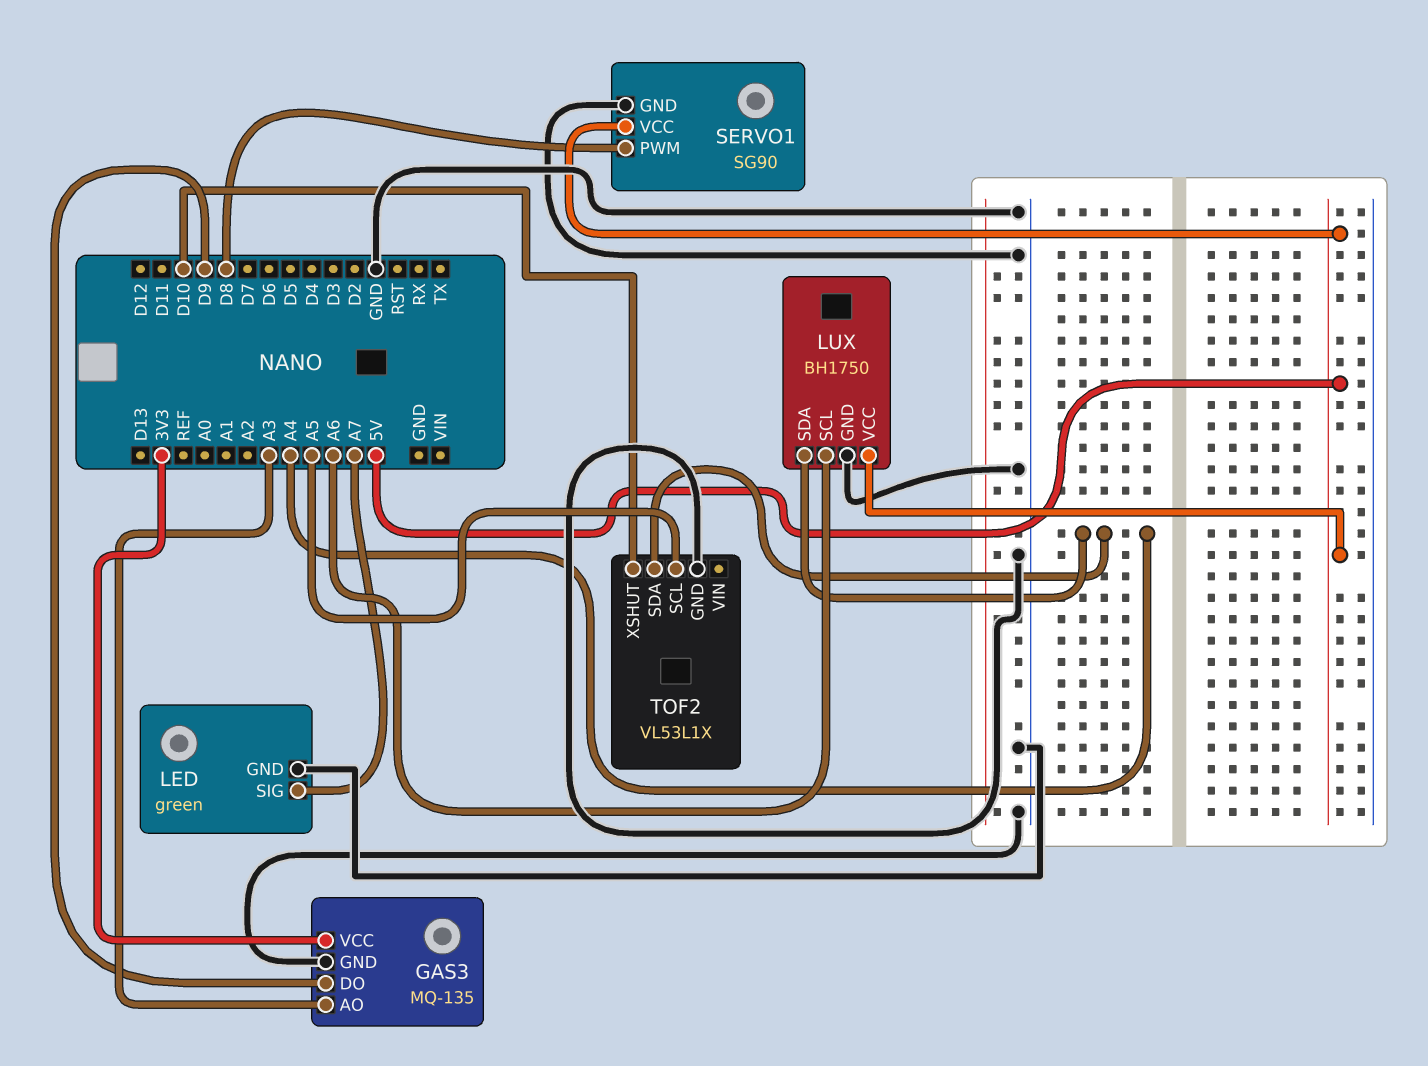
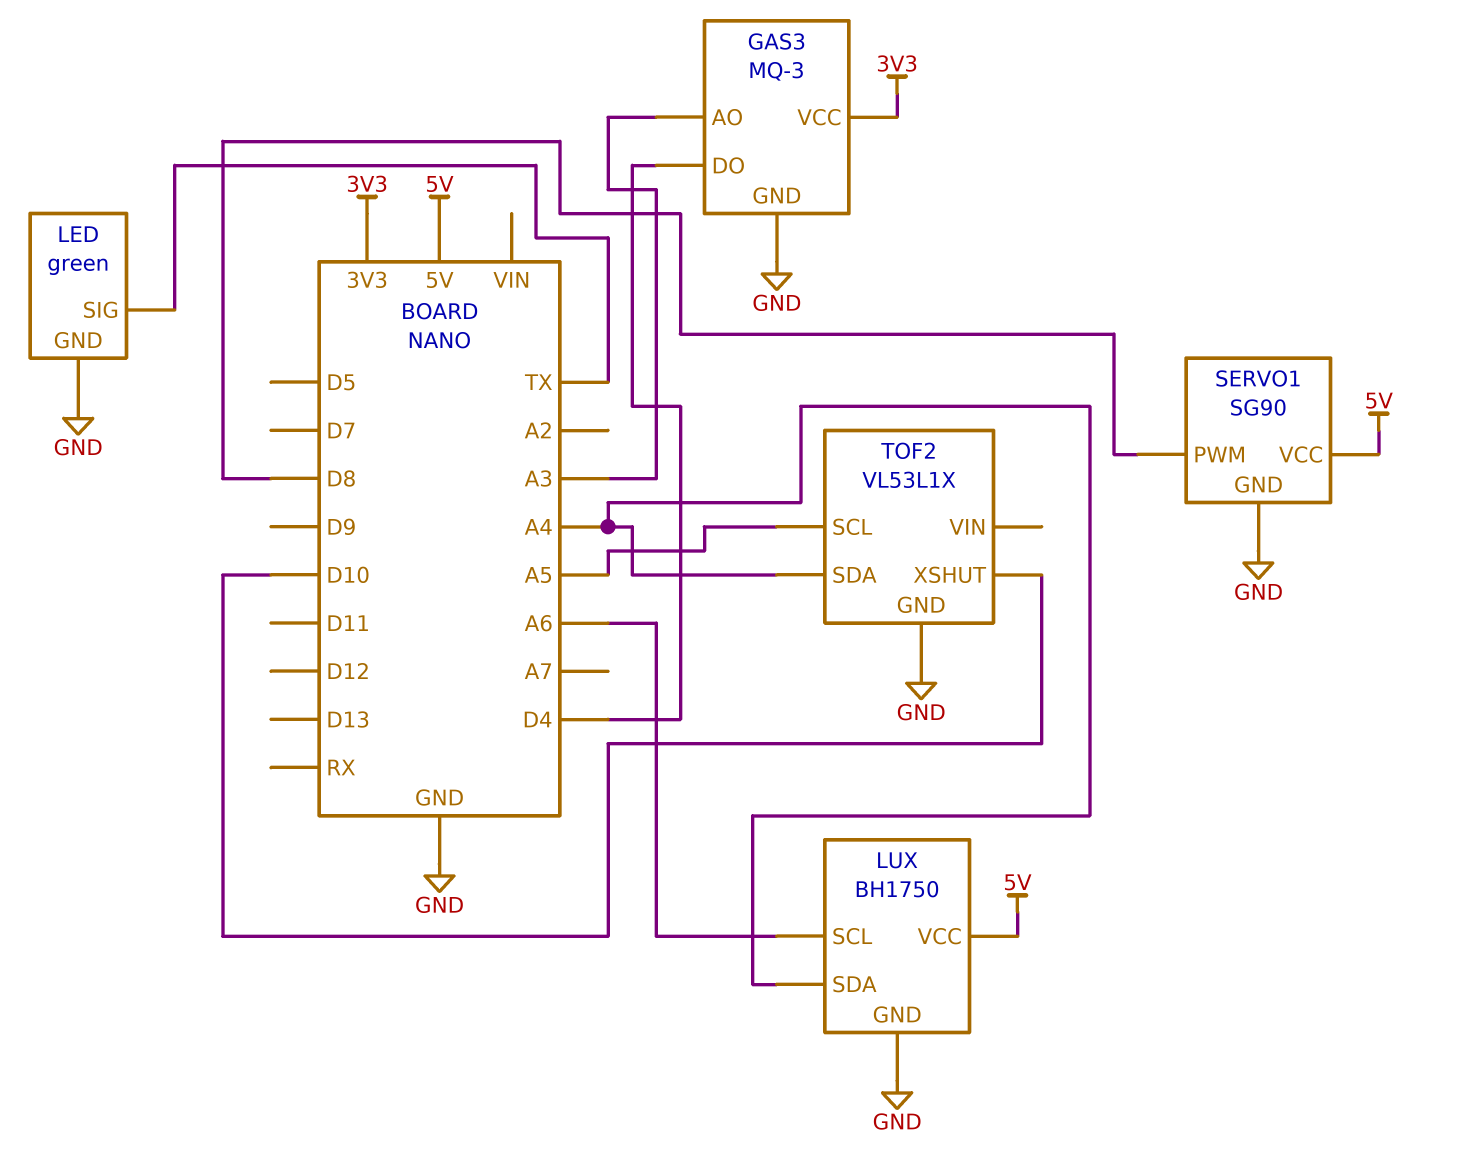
GAS3: MQ-135 -> MQ-3
GAS3 pin DO: D9 -> D4
LED pin SIG: A7 -> TX

